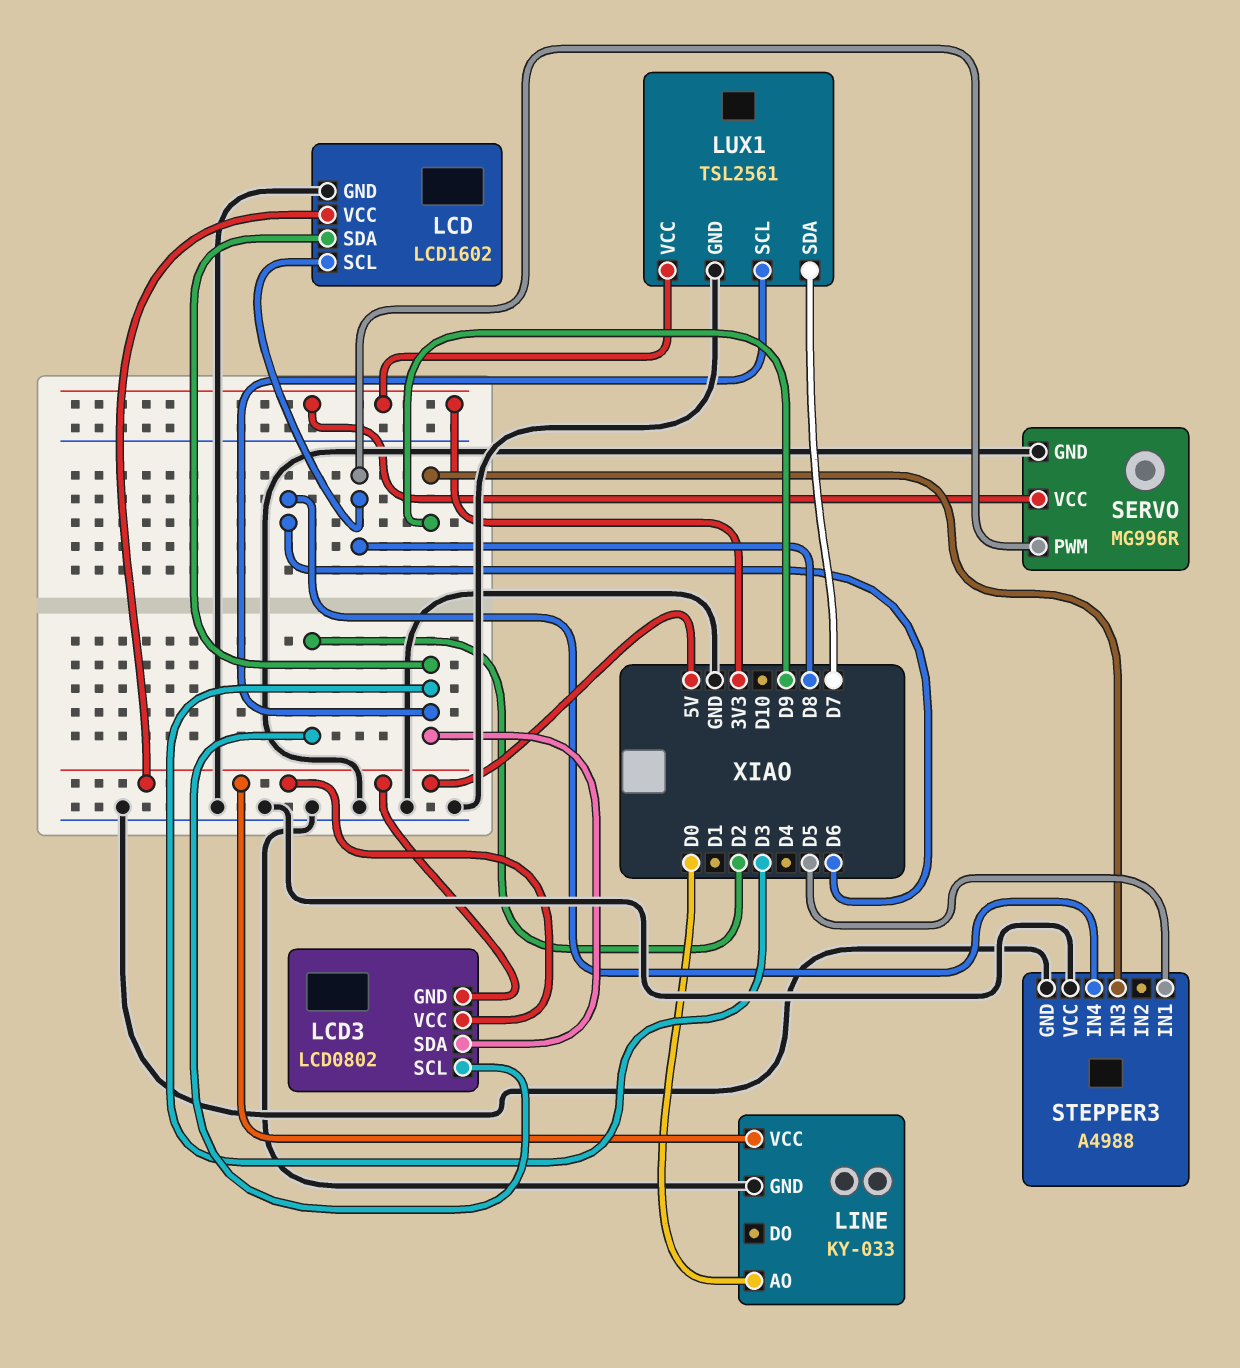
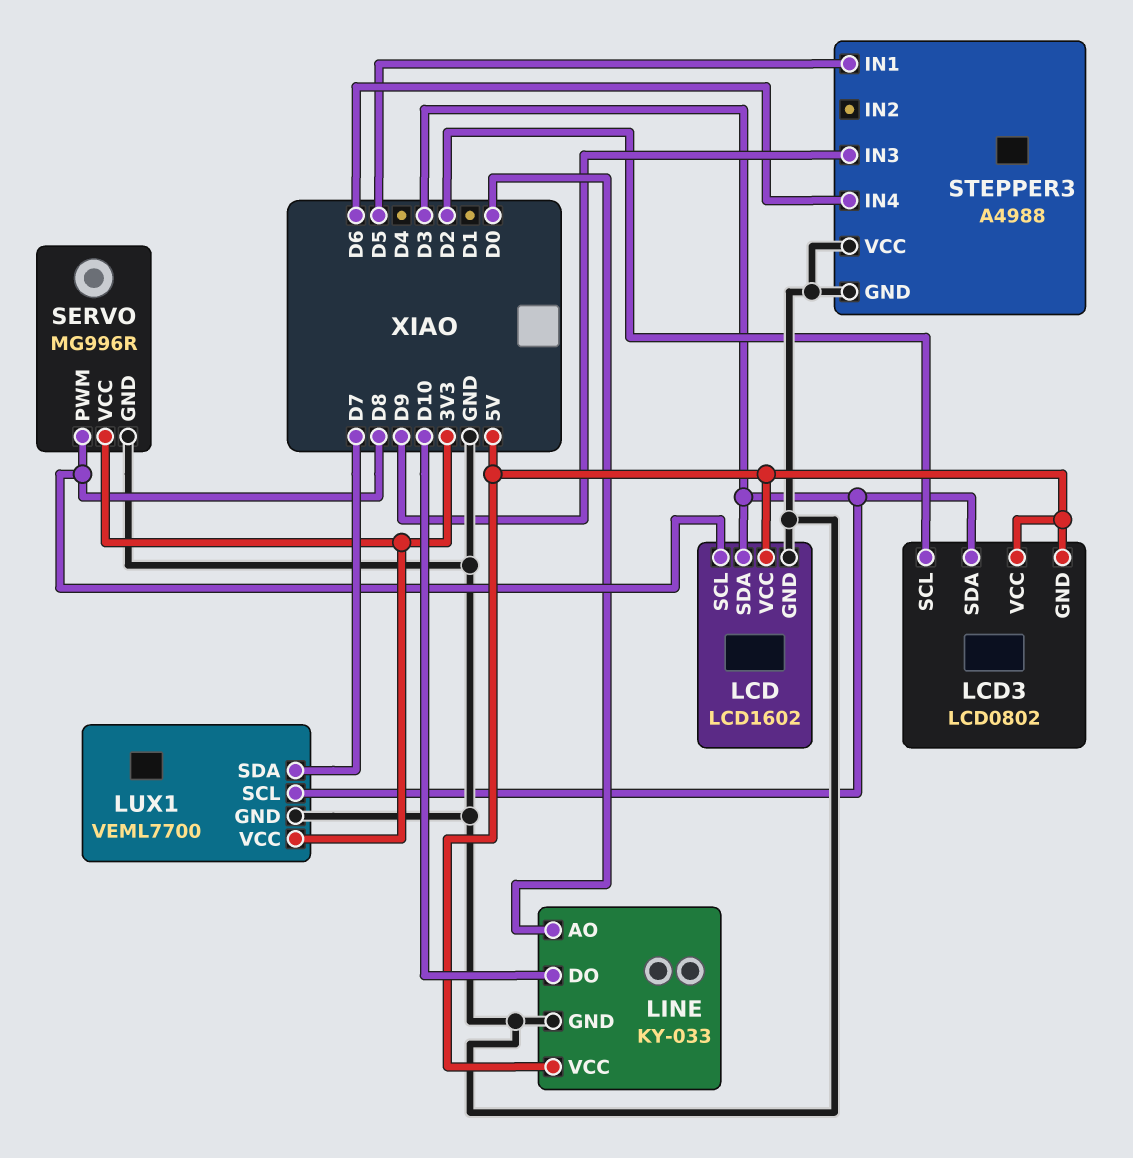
LINE pin DO: none -> D10
LUX1: TSL2561 -> VEML7700

